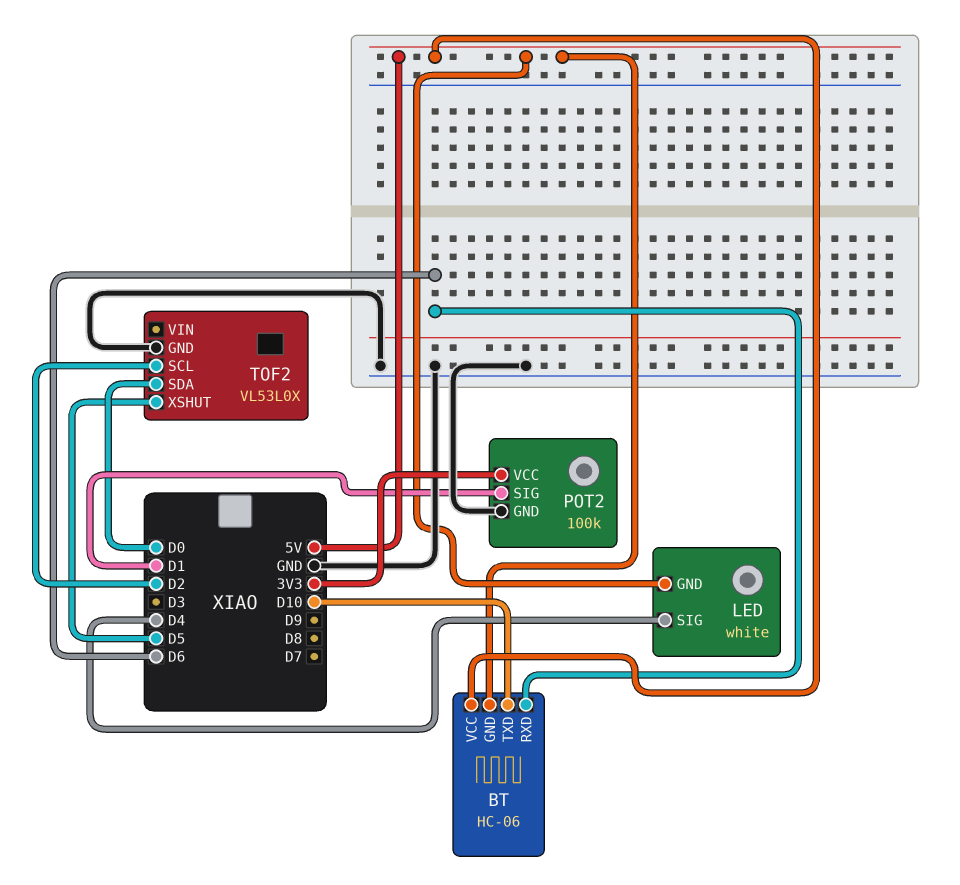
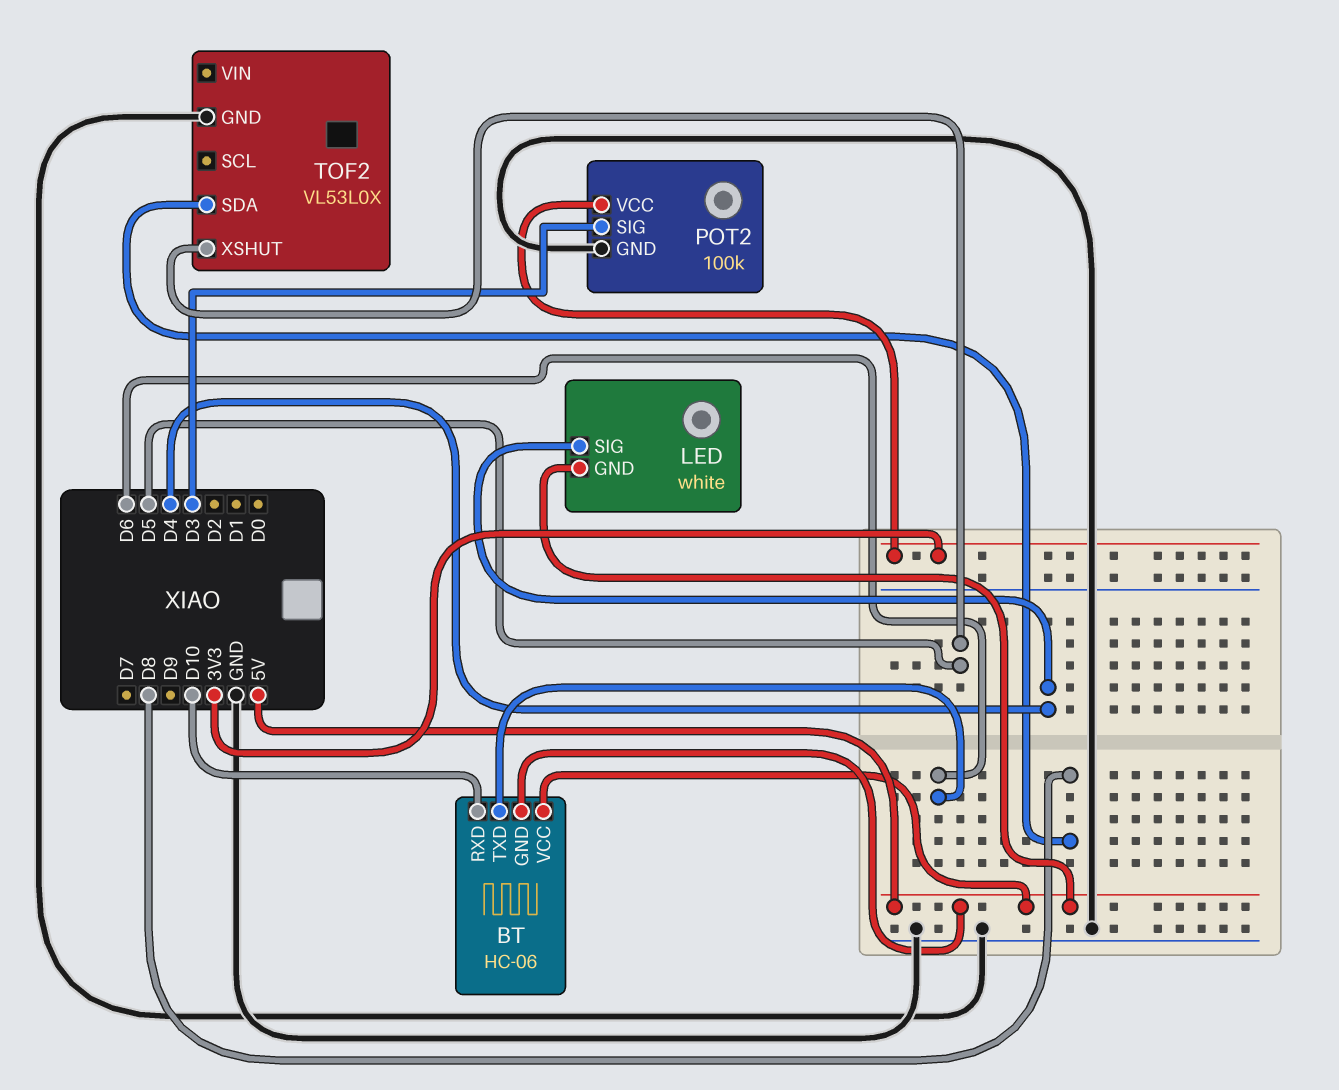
BT pin RXD: D6 -> D10
BT pin TXD: D10 -> D6
POT2 pin SIG: D1 -> D3
TOF2 pin SCL: D2 -> none
TOF2 pin SDA: D0 -> D8

